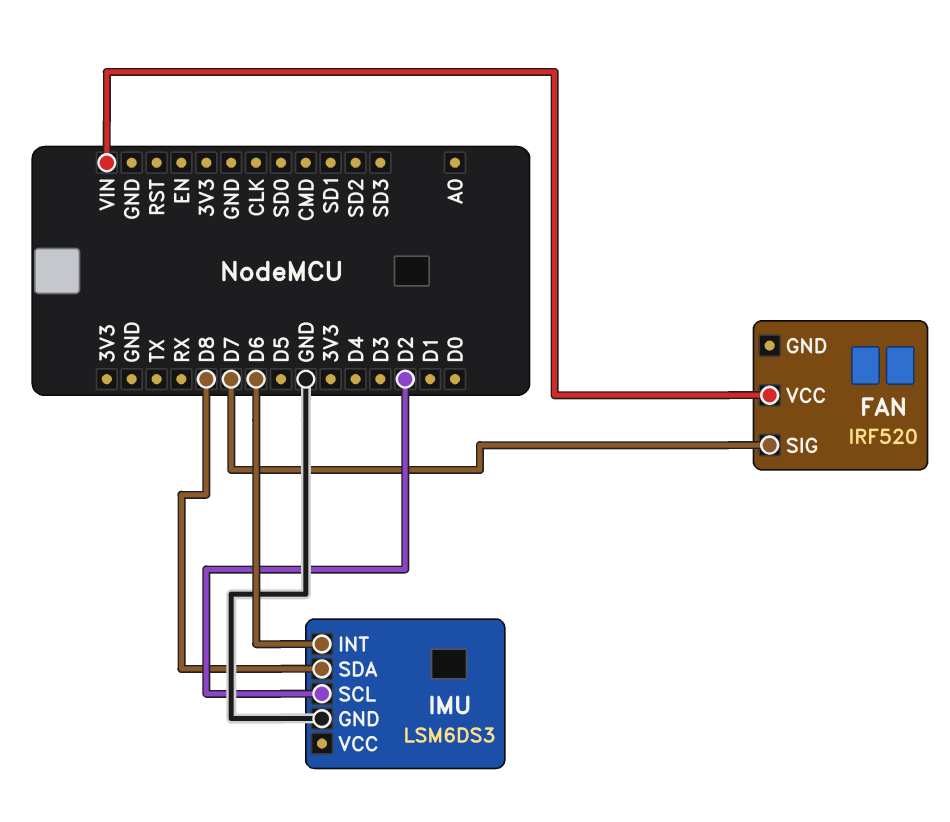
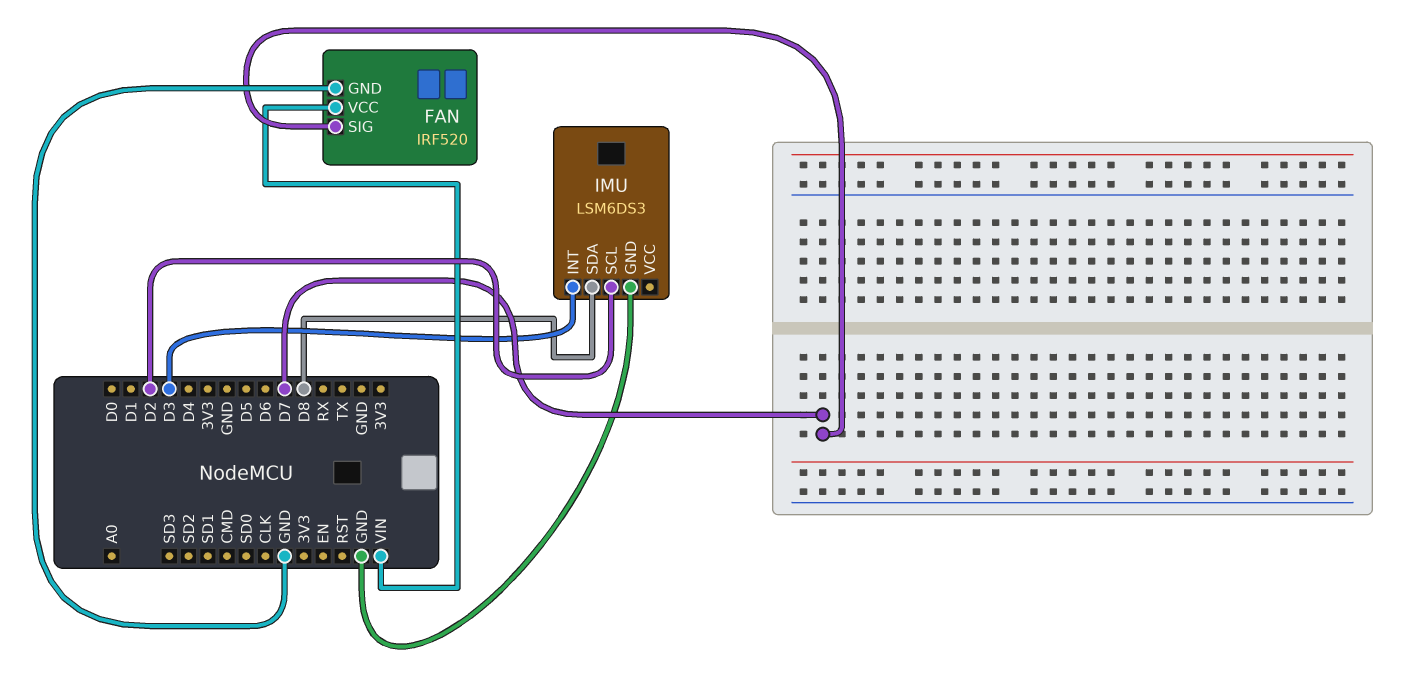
FAN pin GND: none -> GND
IMU pin INT: D6 -> D3

